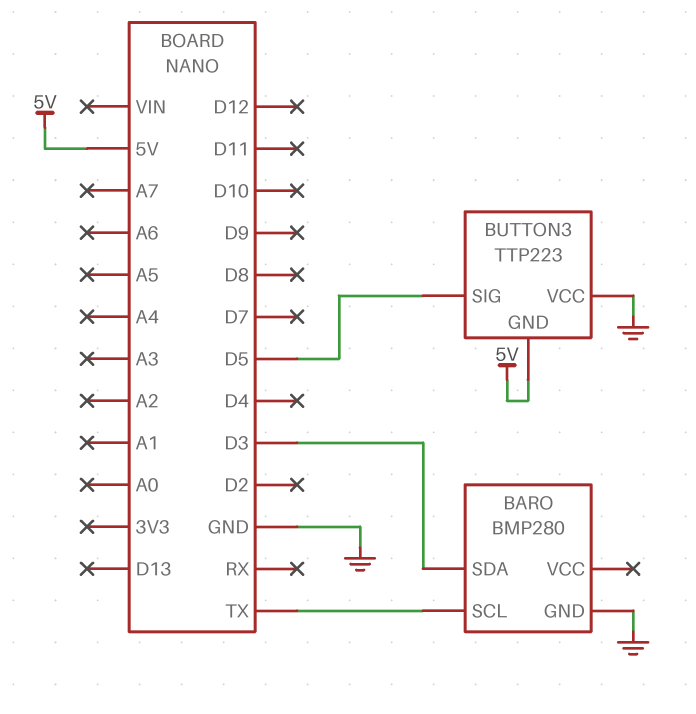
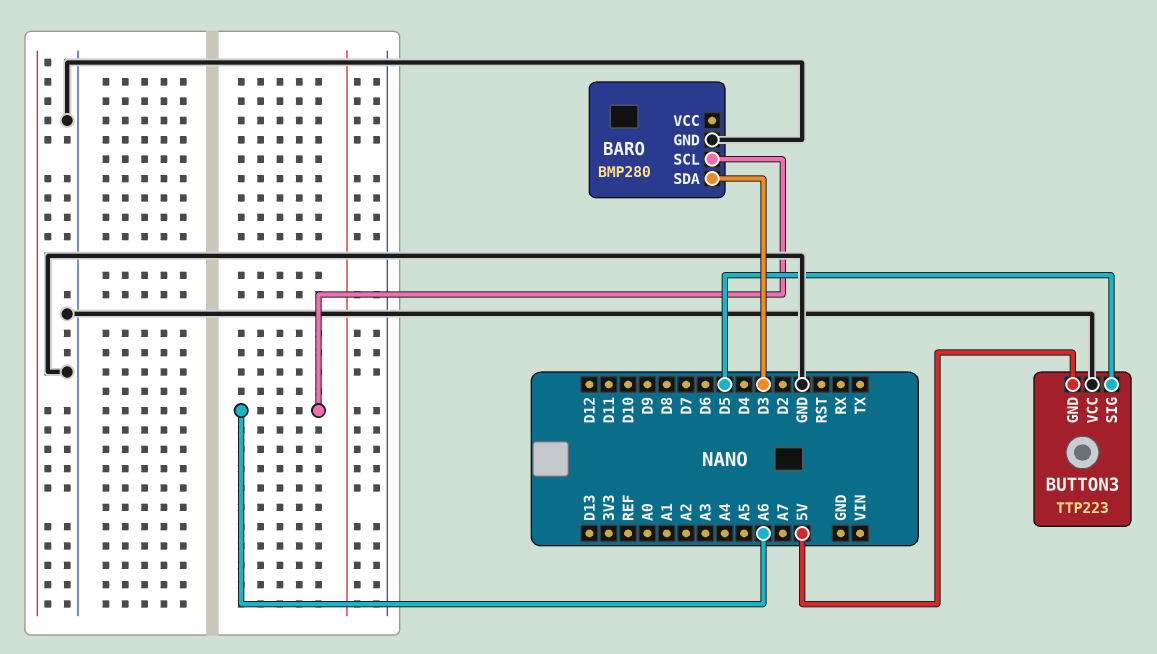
BARO pin SCL: TX -> A6

